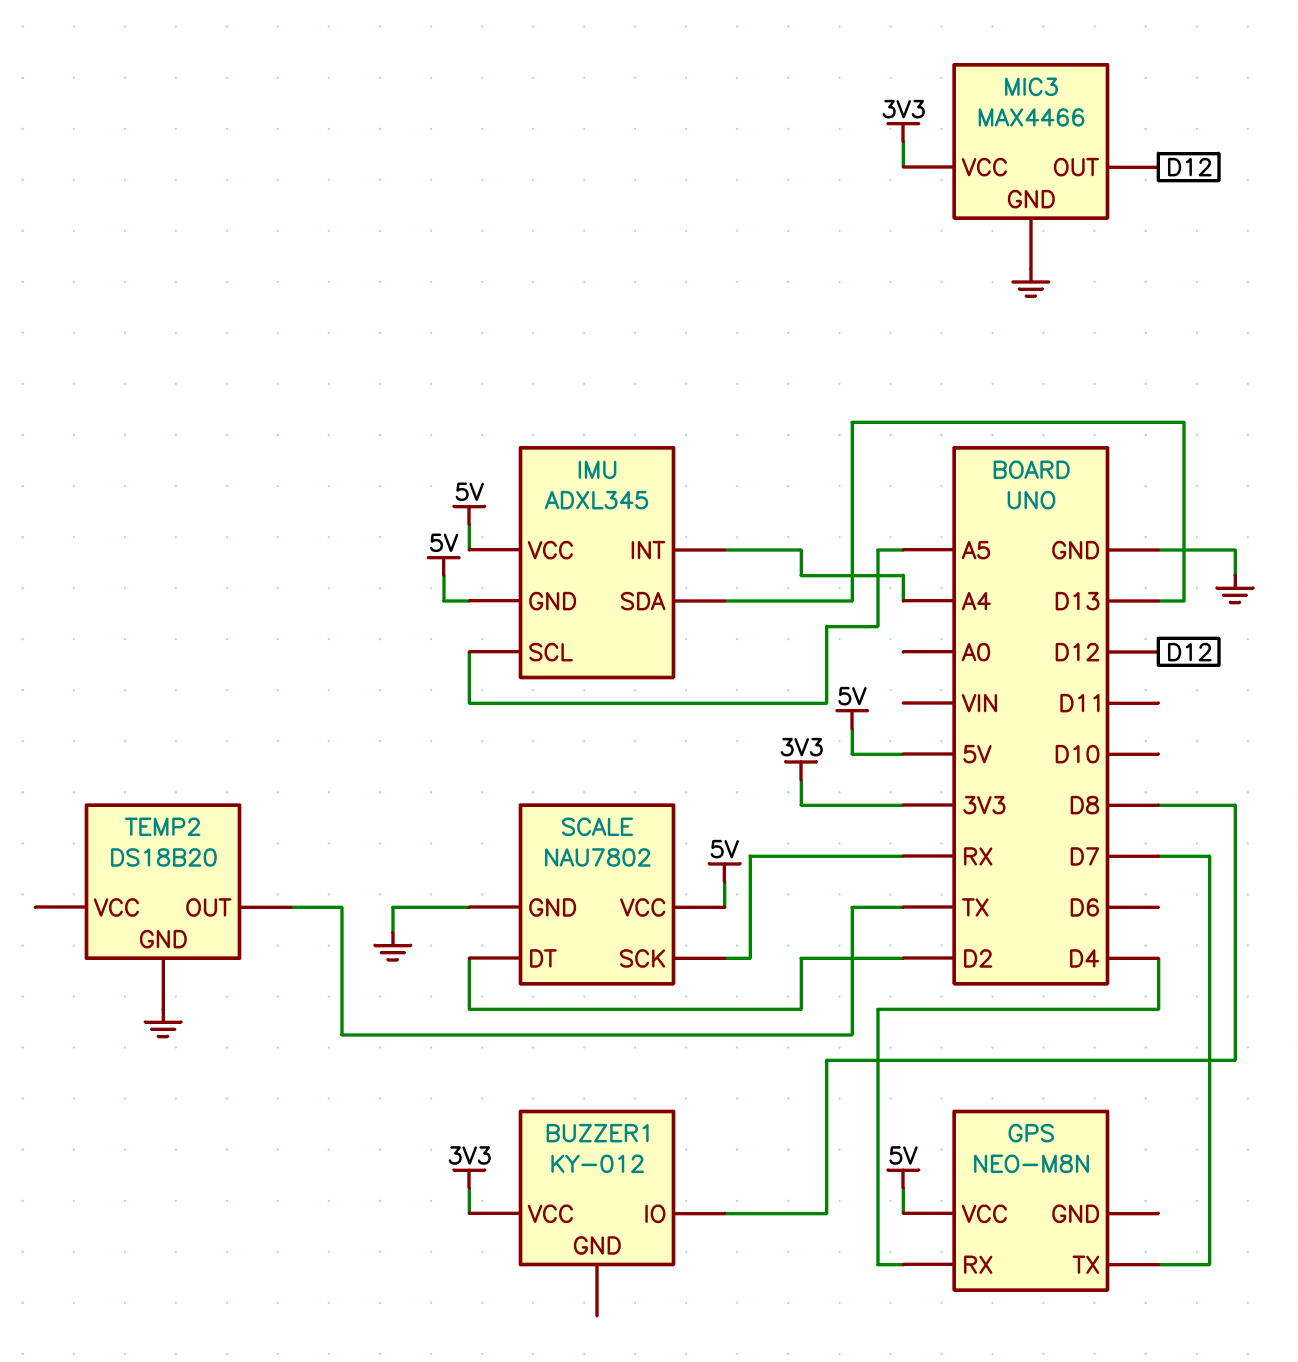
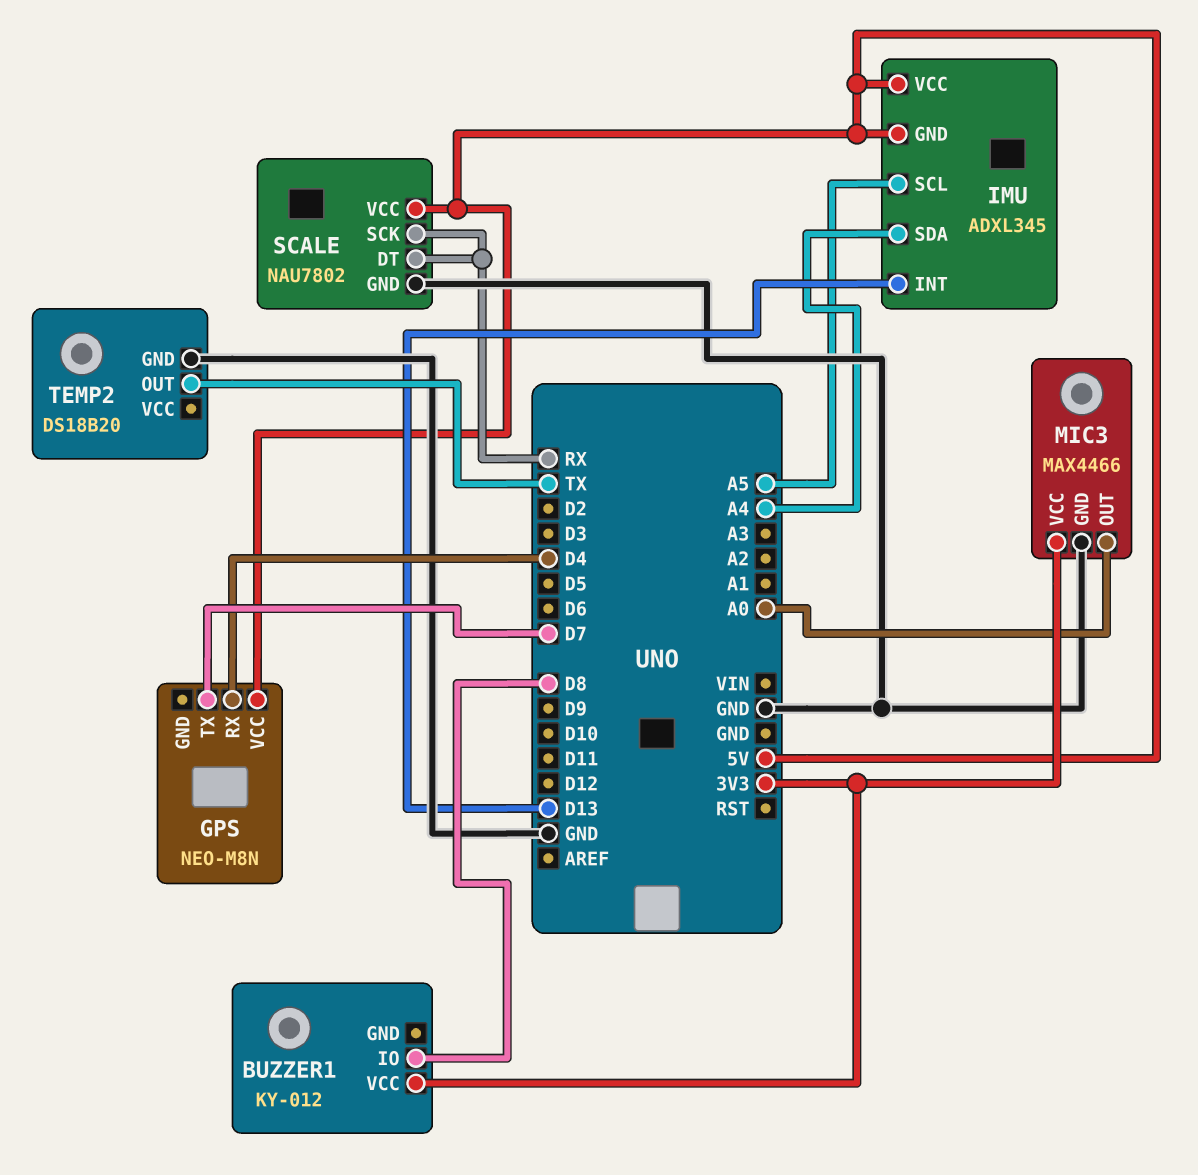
IMU pin INT: A4 -> D13
IMU pin SDA: D13 -> A4
MIC3 pin OUT: D12 -> A0
SCALE pin DT: D2 -> RX

